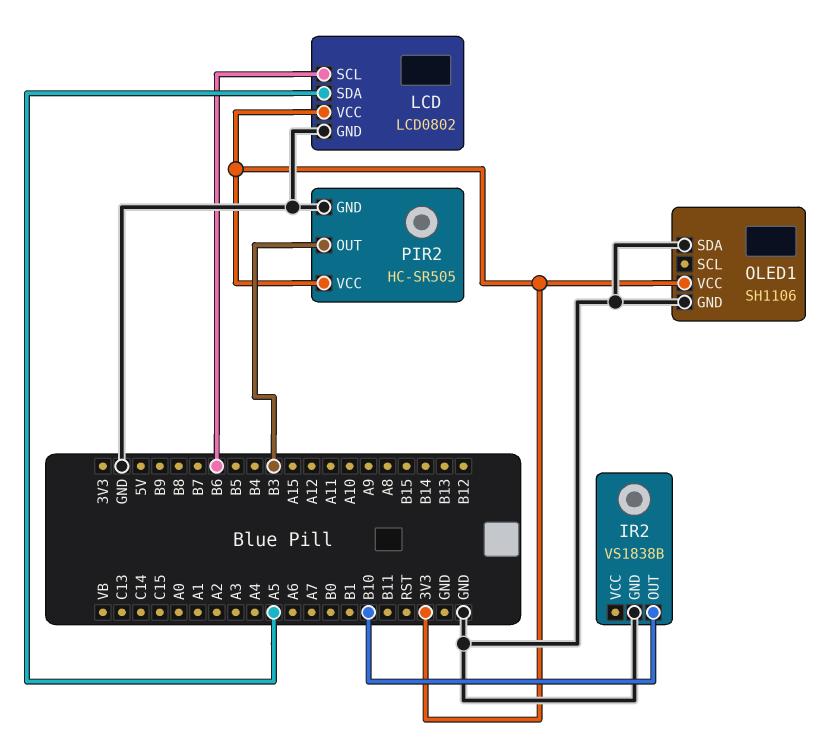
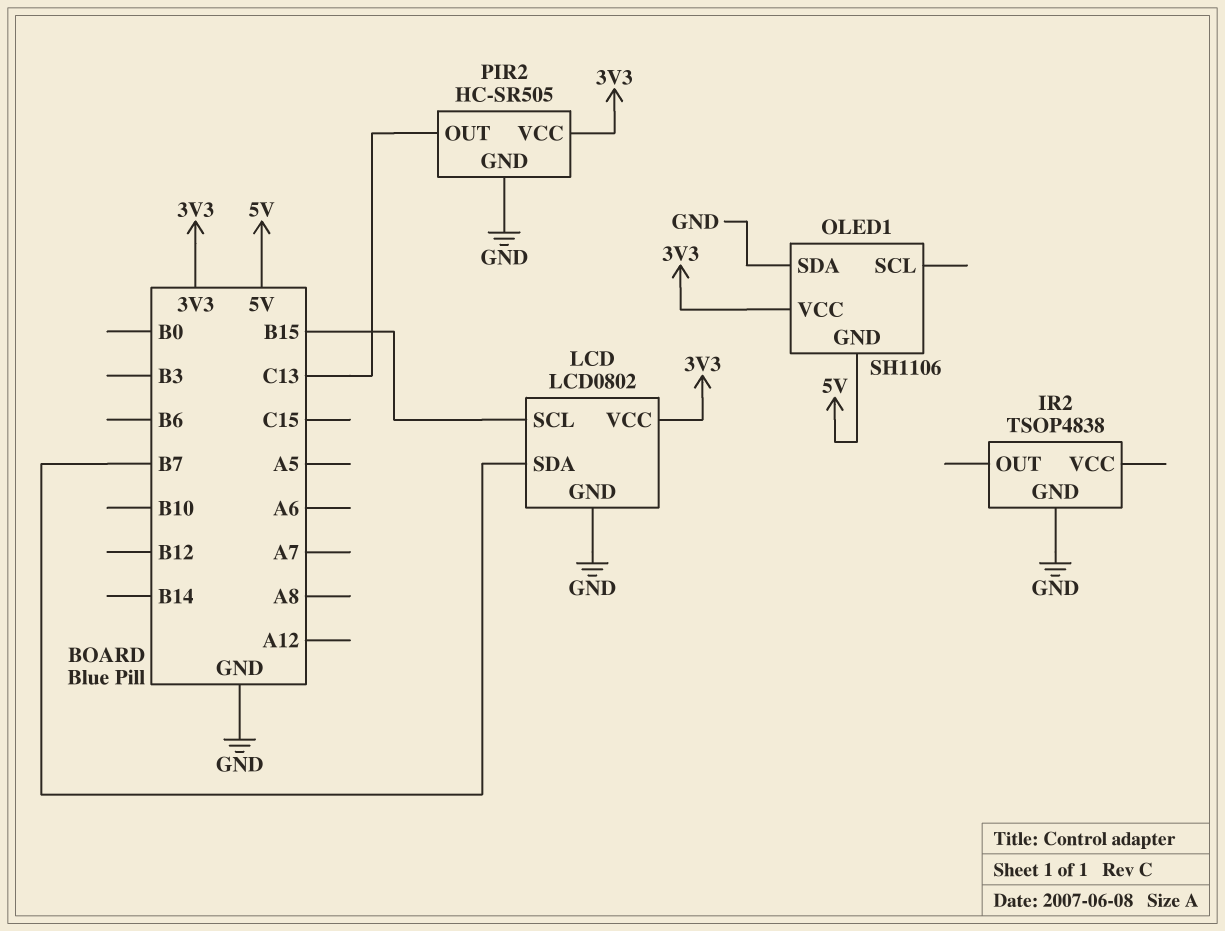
IR2: VS1838B -> TSOP4838
IR2 pin OUT: B10 -> none
LCD pin SCL: B6 -> B15
LCD pin SDA: A5 -> B7
OLED1 pin GND: GND -> 5V
PIR2 pin OUT: B3 -> C13

